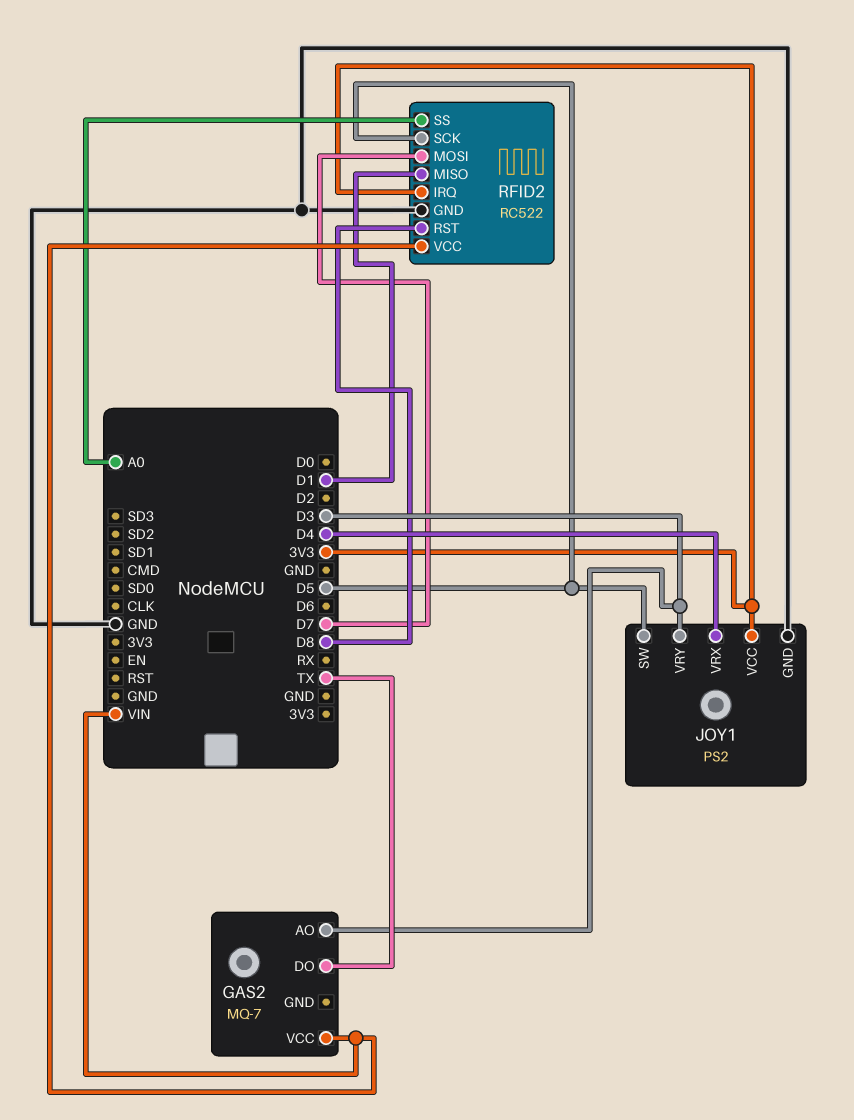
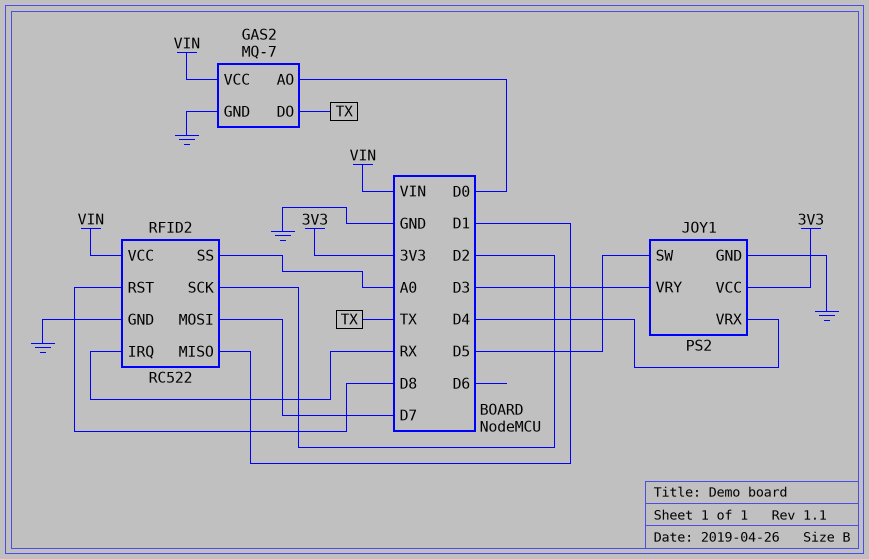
GAS2 pin AO: D3 -> D0
GAS2 pin GND: none -> GND
RFID2 pin IRQ: 3V3 -> RX
RFID2 pin SCK: D5 -> D2

